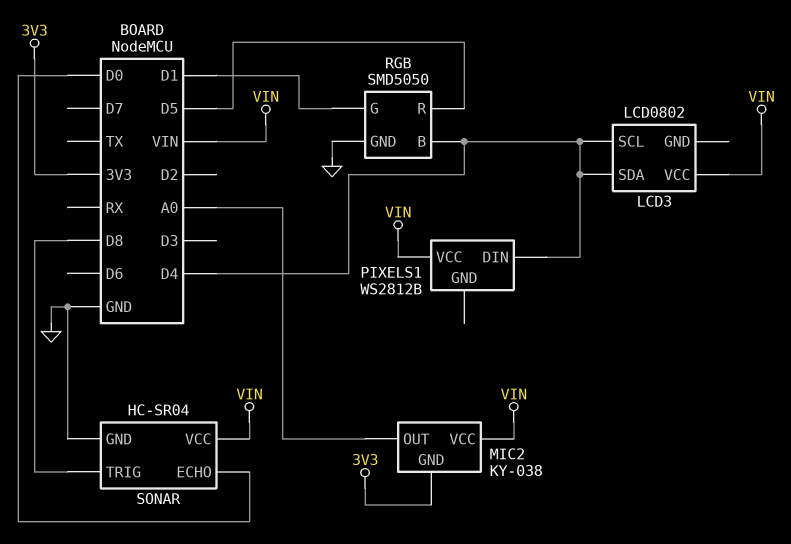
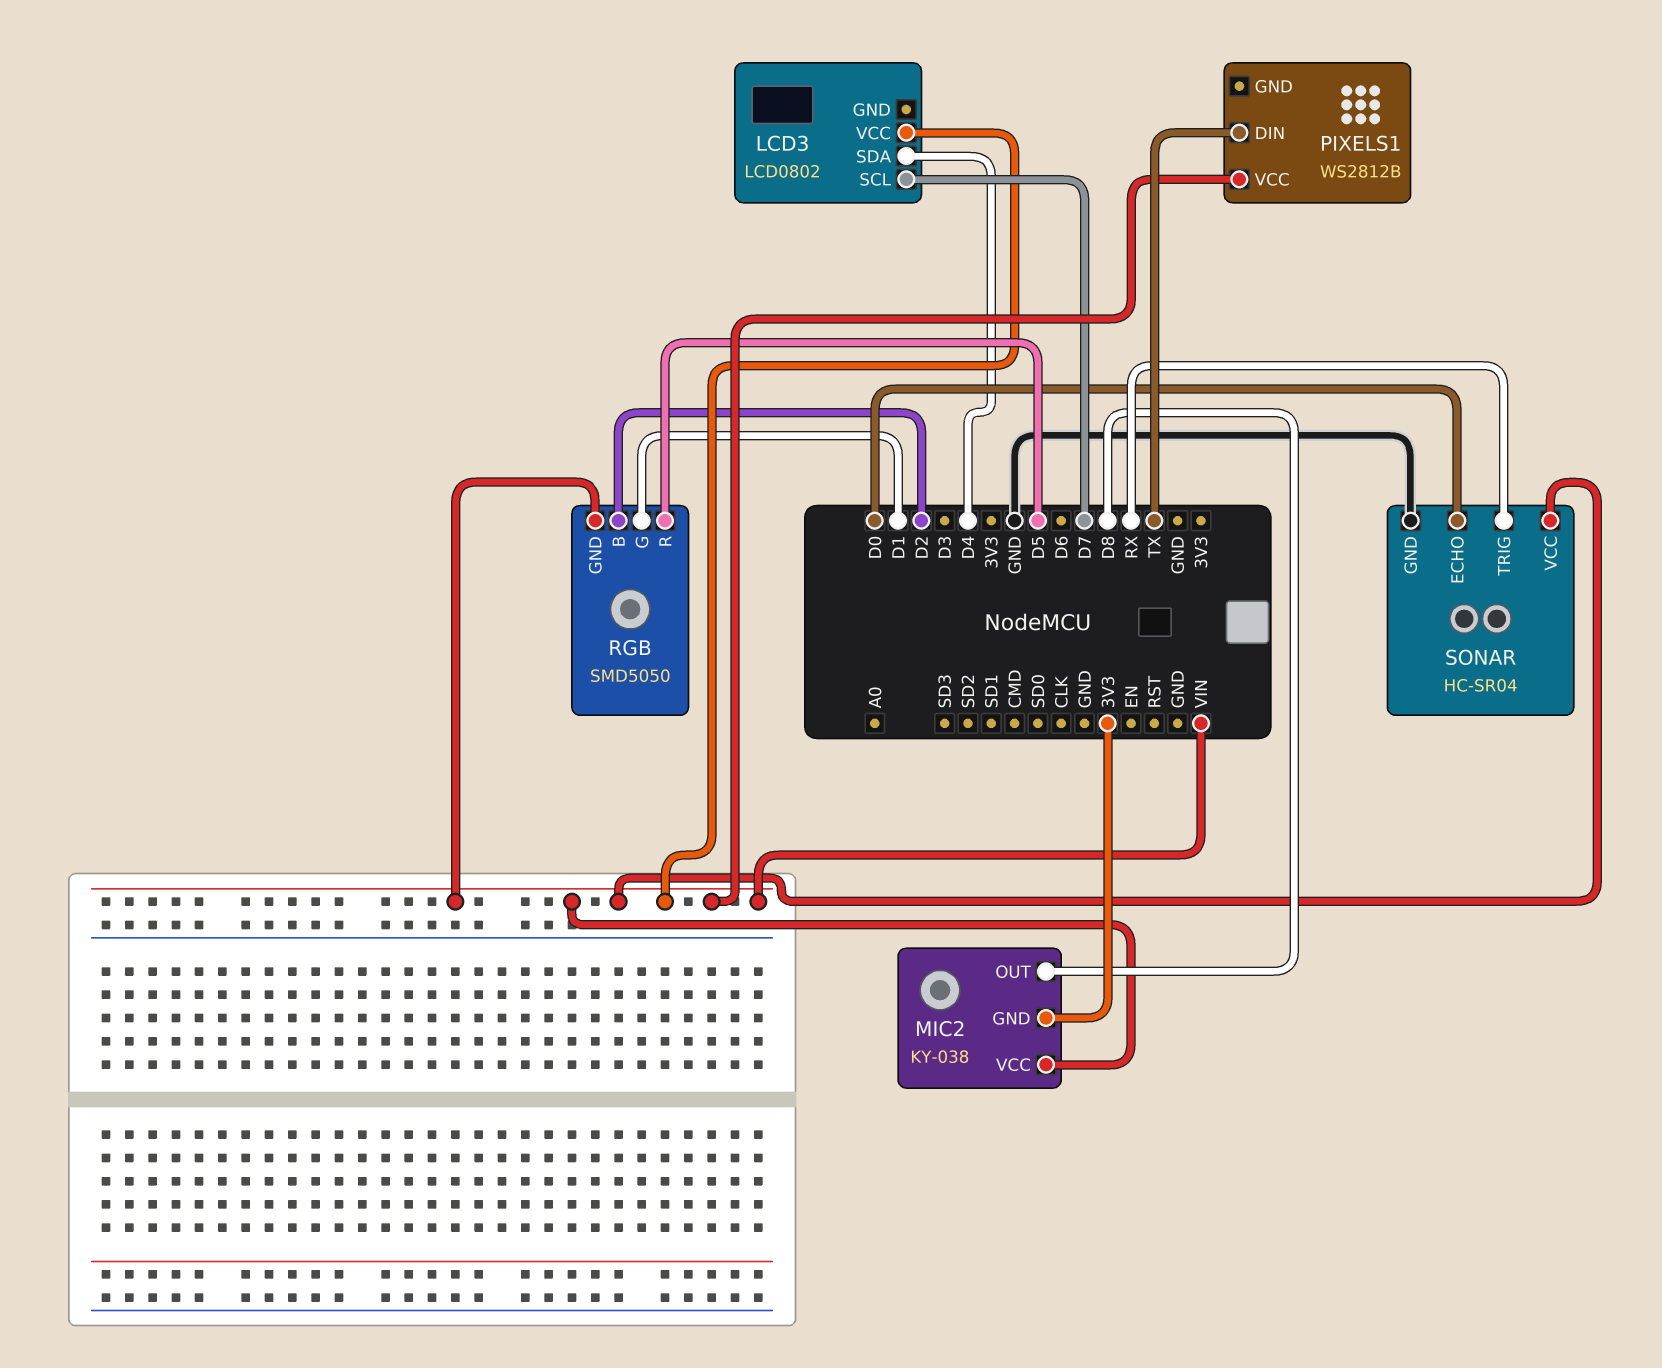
LCD3 pin SCL: D4 -> D7
MIC2 pin OUT: A0 -> D8
PIXELS1 pin DIN: D4 -> TX
RGB pin B: D4 -> D2
RGB pin GND: GND -> VIN
SONAR pin TRIG: D8 -> RX

